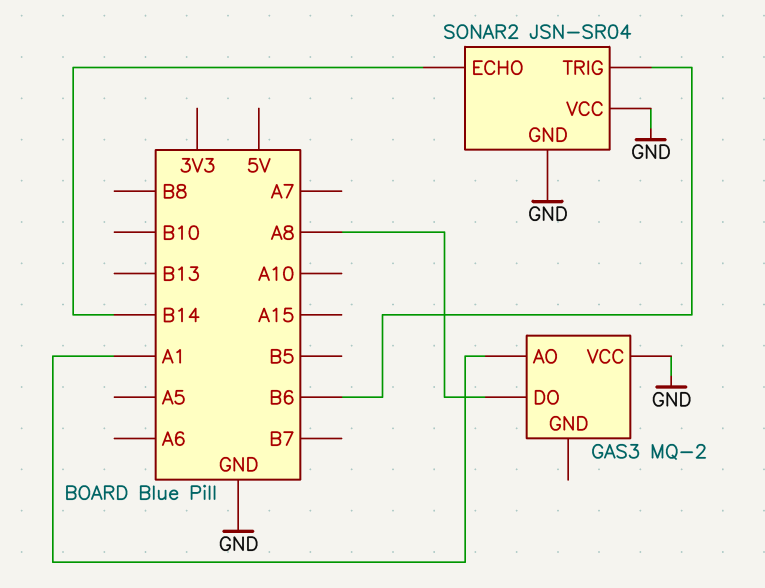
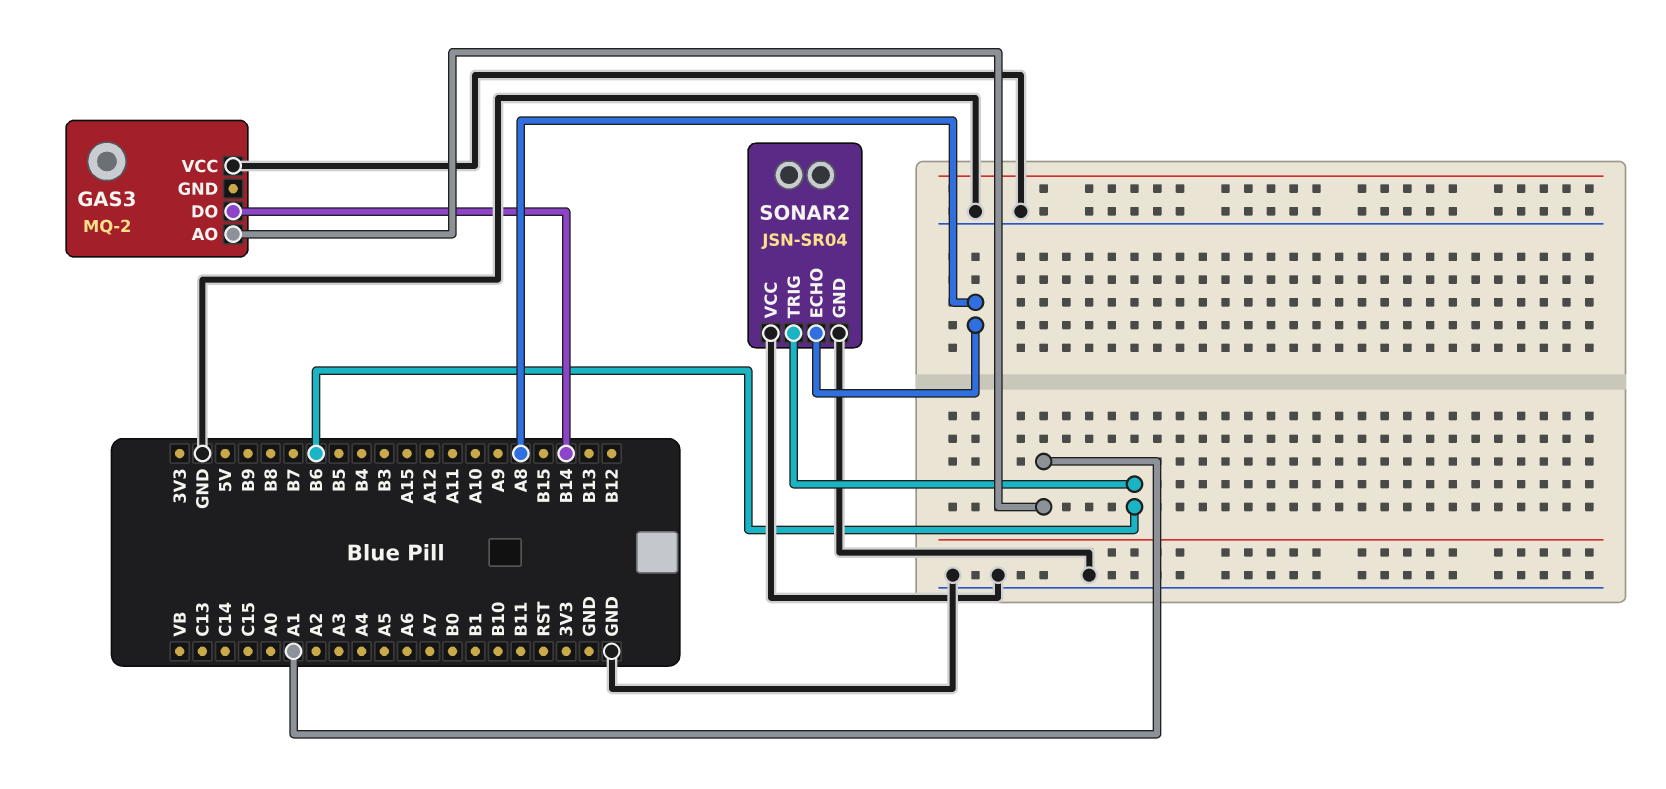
GAS3 pin DO: A8 -> B14
SONAR2 pin ECHO: B14 -> A8

